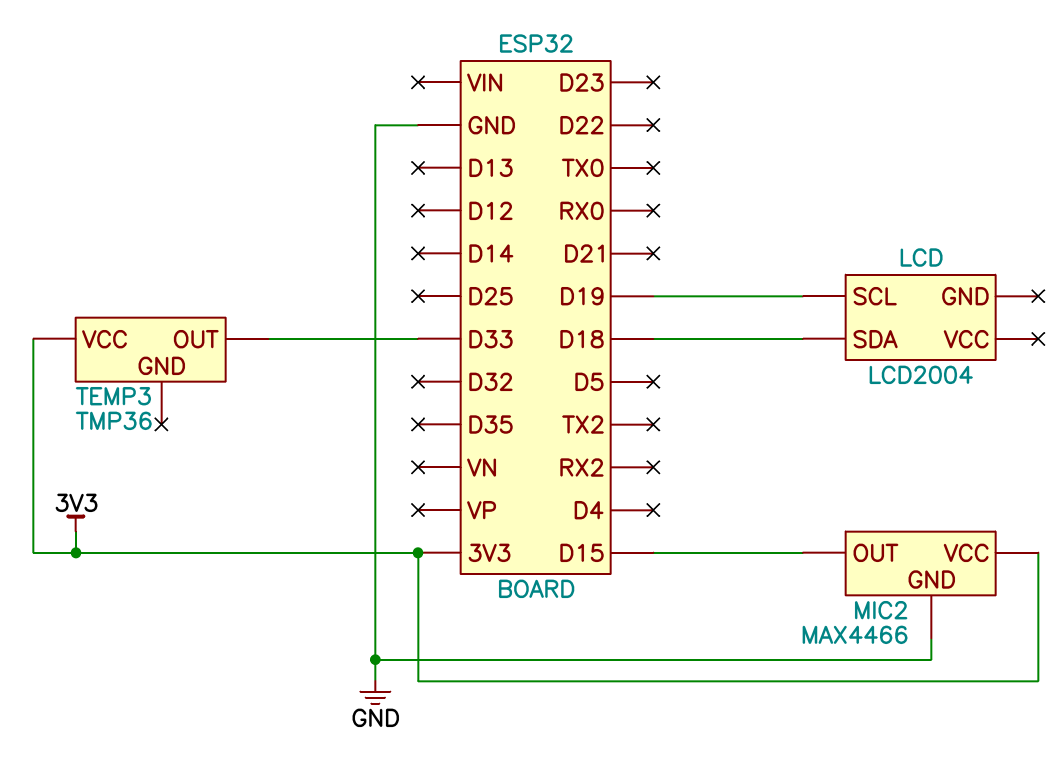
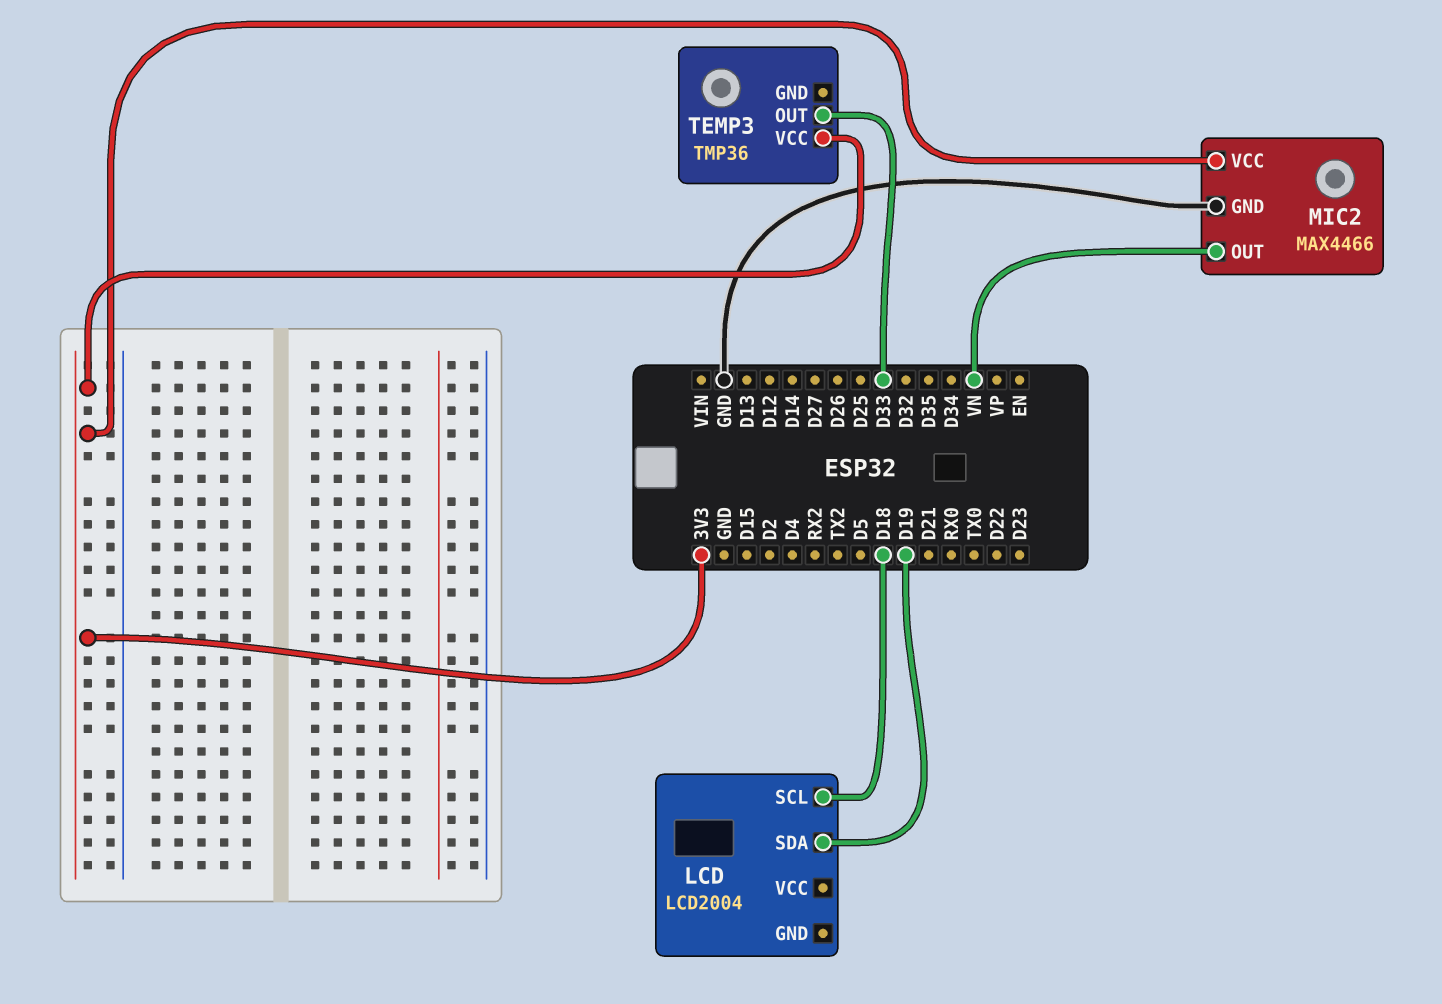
LCD pin SCL: D19 -> D18
LCD pin SDA: D18 -> D19
MIC2 pin OUT: D15 -> VN

